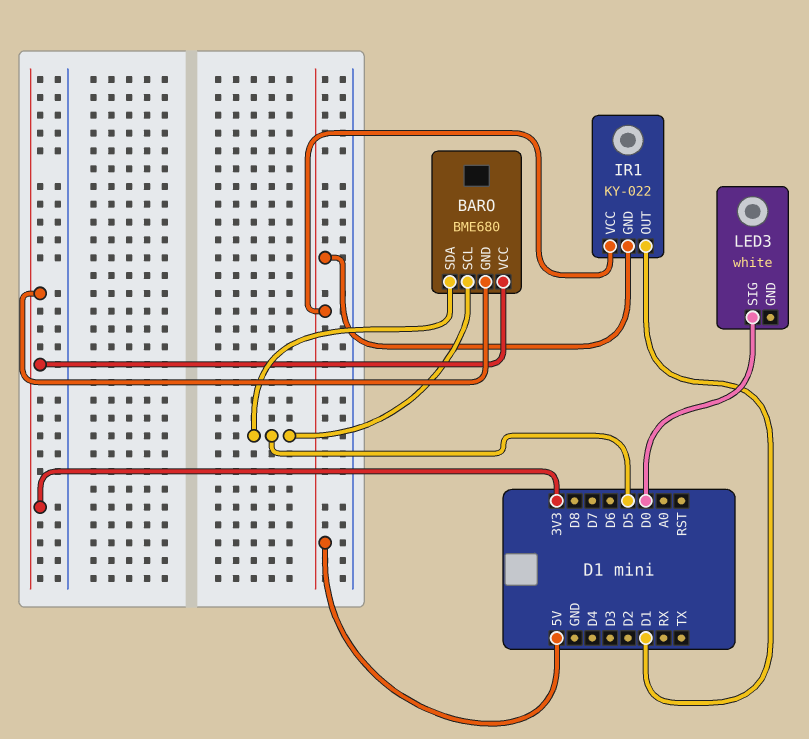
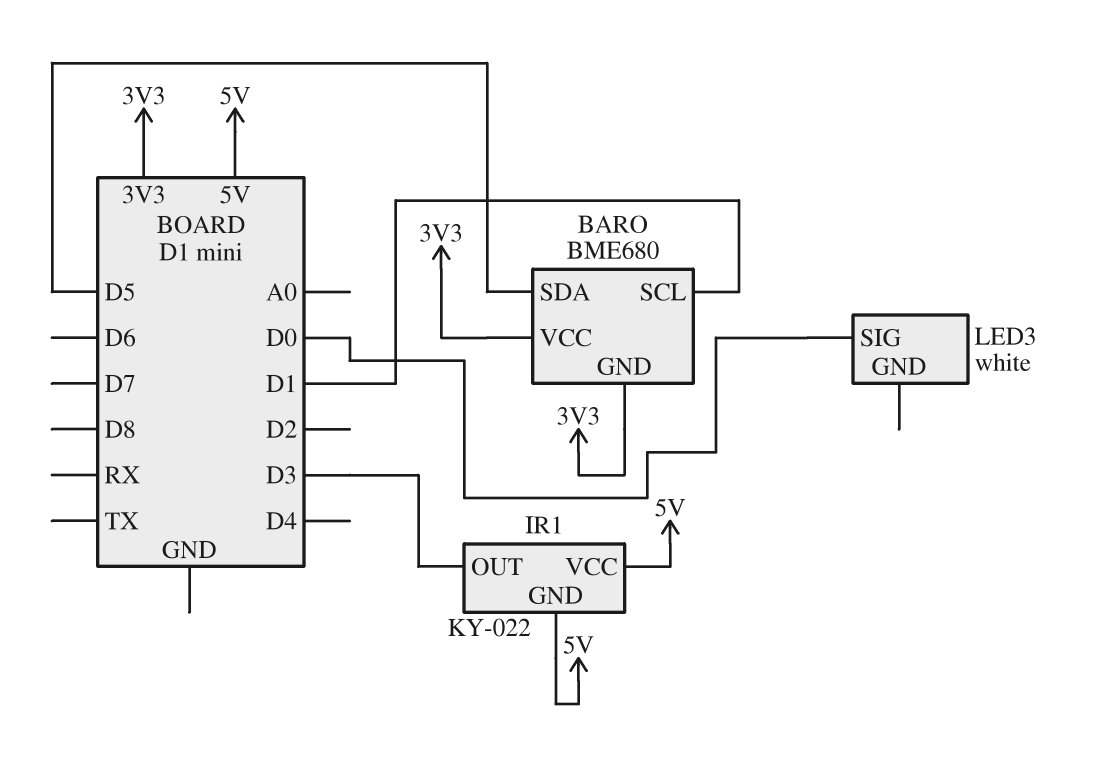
BARO pin SCL: D5 -> D1
IR1 pin OUT: D1 -> D3

